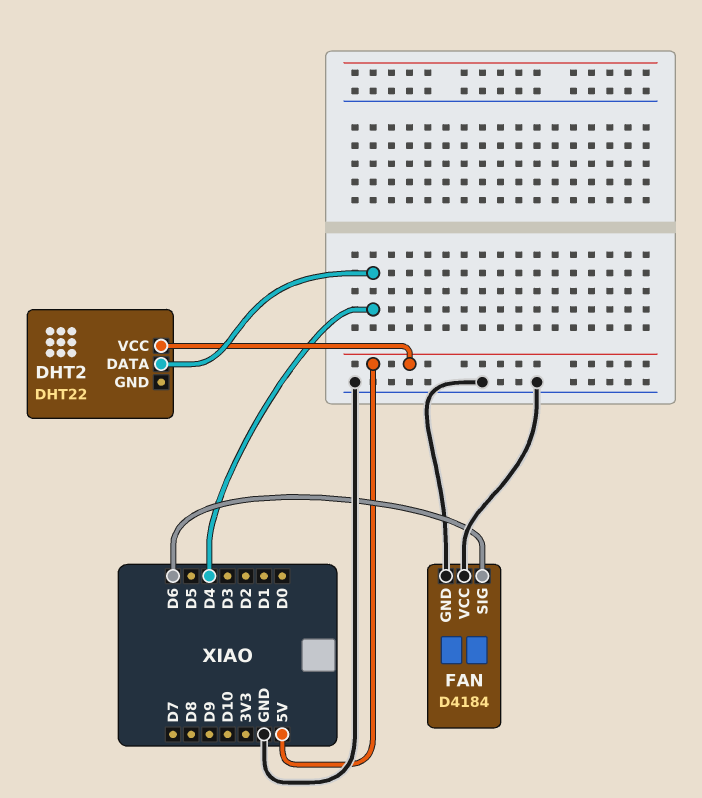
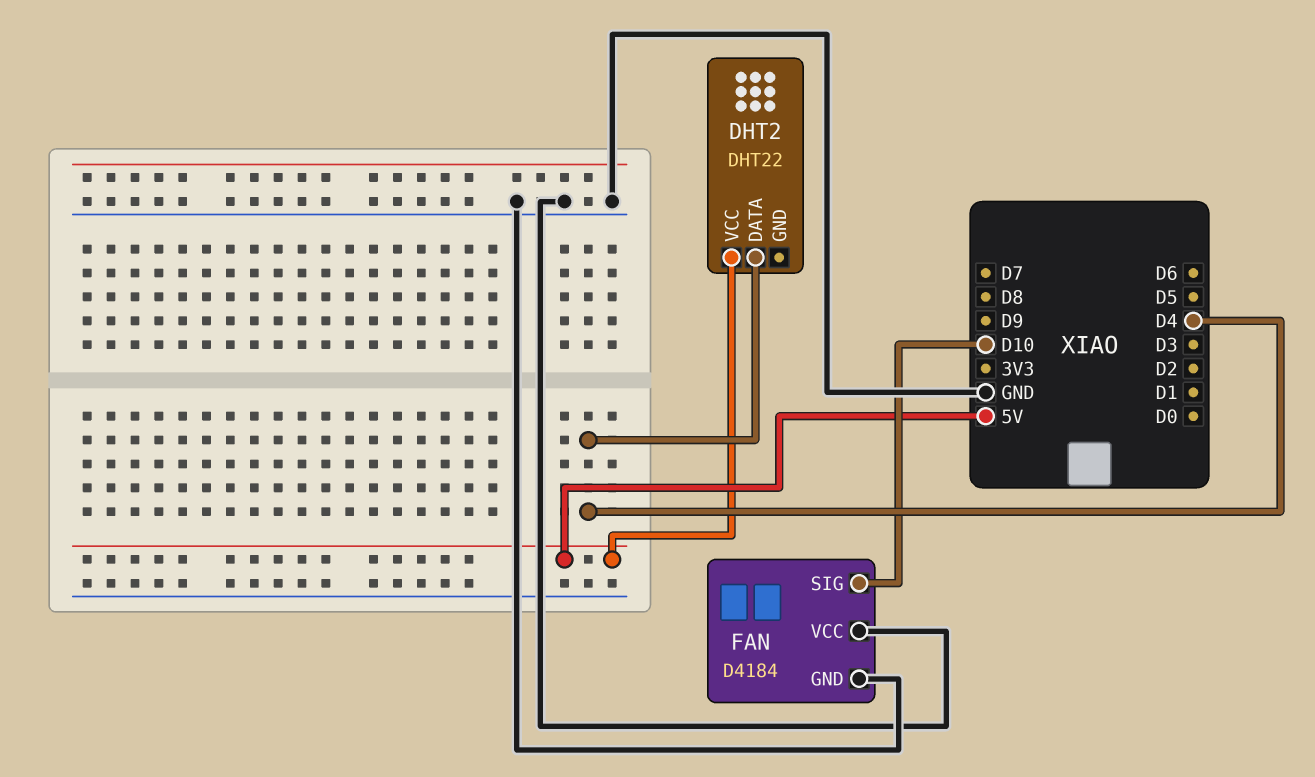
FAN pin SIG: D6 -> D10

